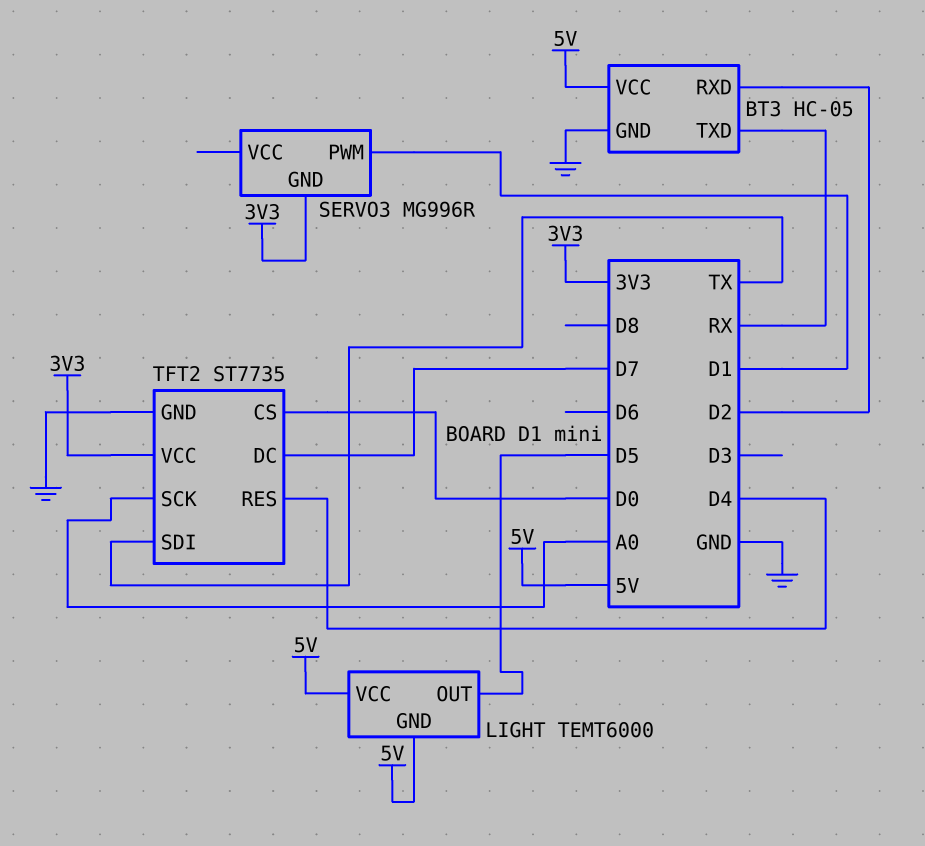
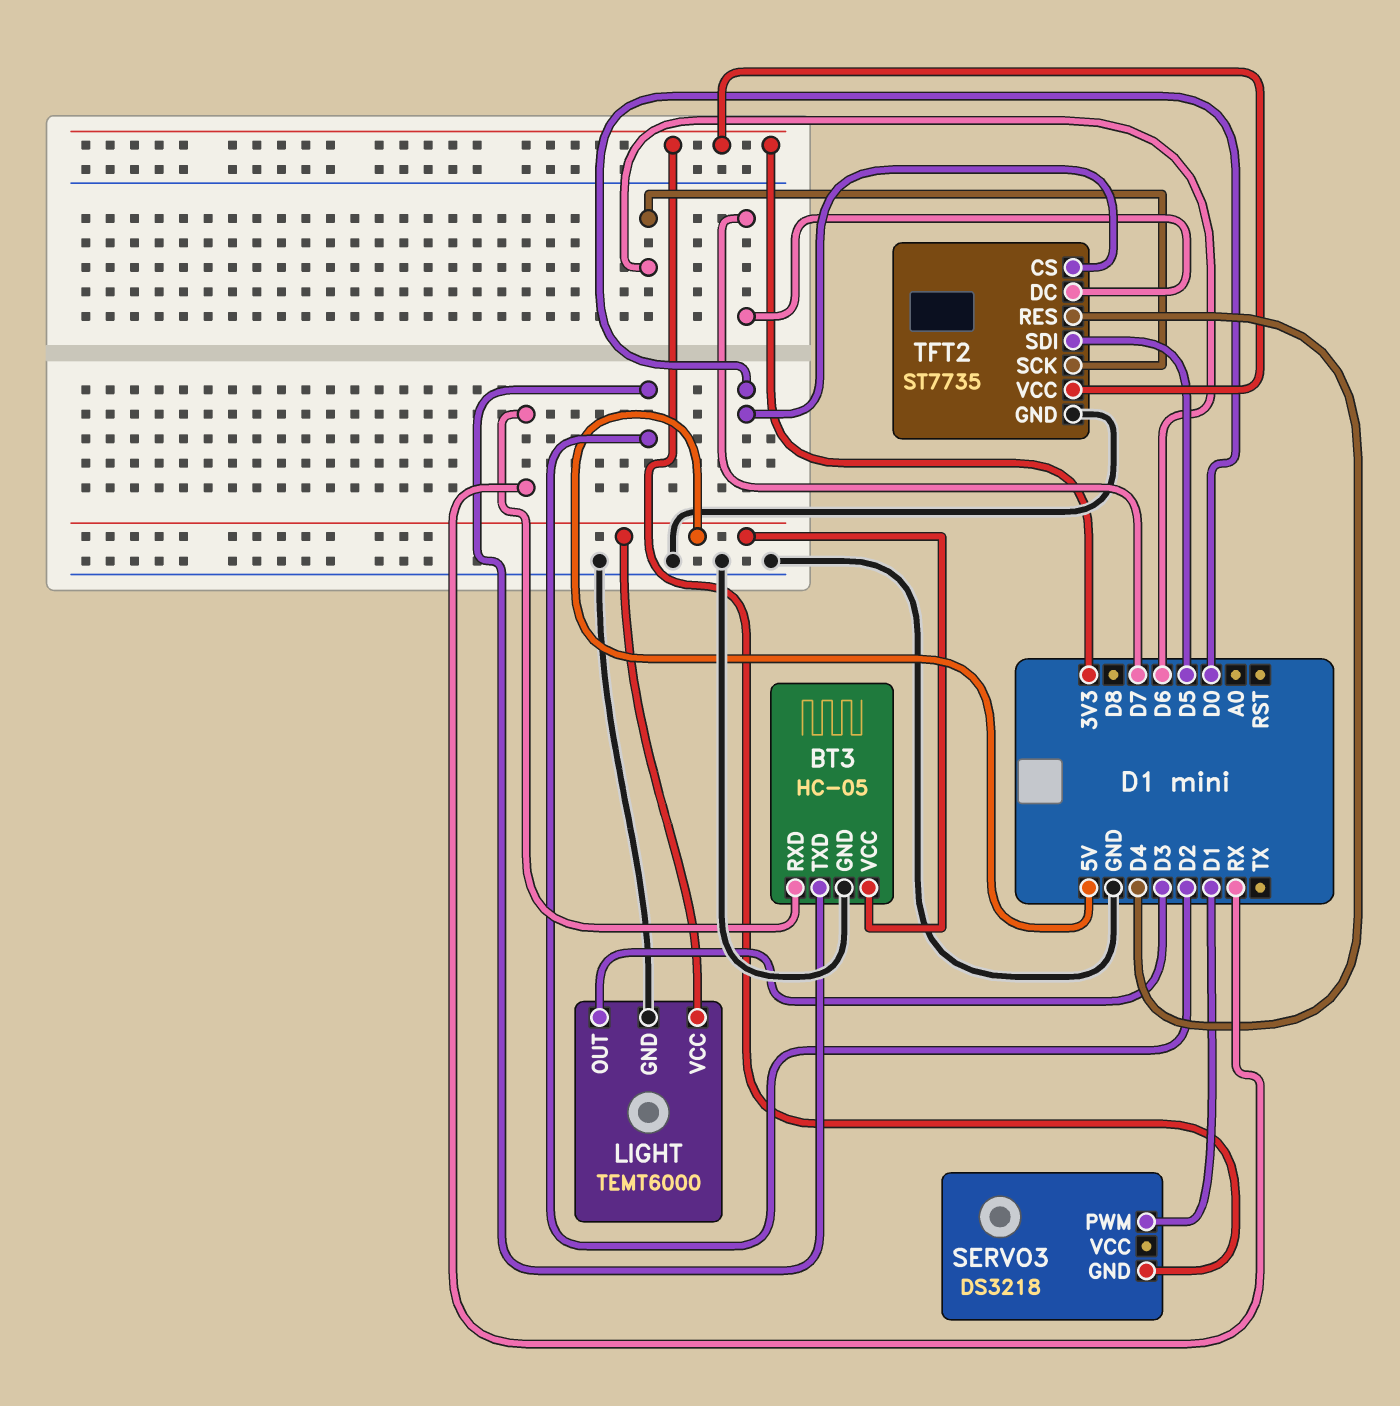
BT3 pin RXD: D2 -> RX
BT3 pin TXD: RX -> D2
LIGHT pin GND: 5V -> GND
LIGHT pin OUT: D5 -> D3
SERVO3: MG996R -> DS3218
TFT2 pin SCK: A0 -> D6
TFT2 pin SDI: TX -> D5

